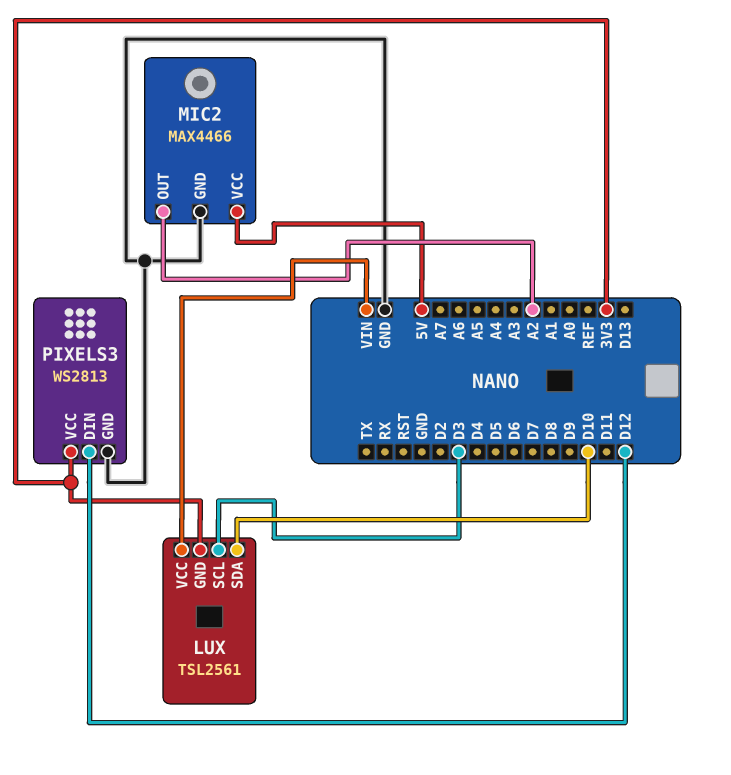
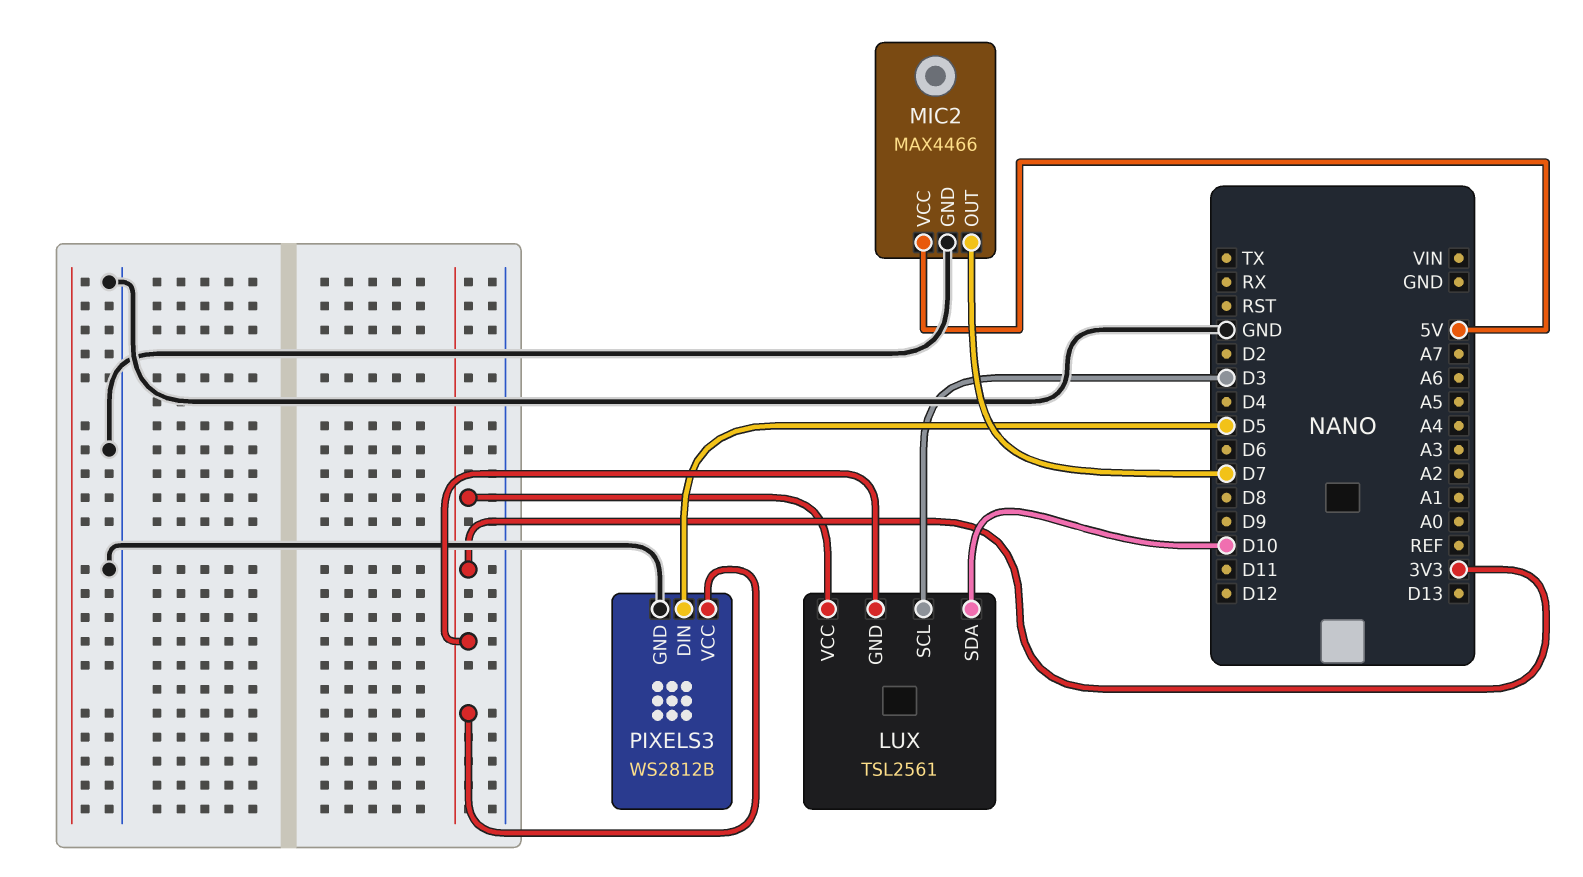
LUX pin VCC: VIN -> 3V3
MIC2 pin OUT: A2 -> D7
PIXELS3: WS2813 -> WS2812B
PIXELS3 pin DIN: D12 -> D5

